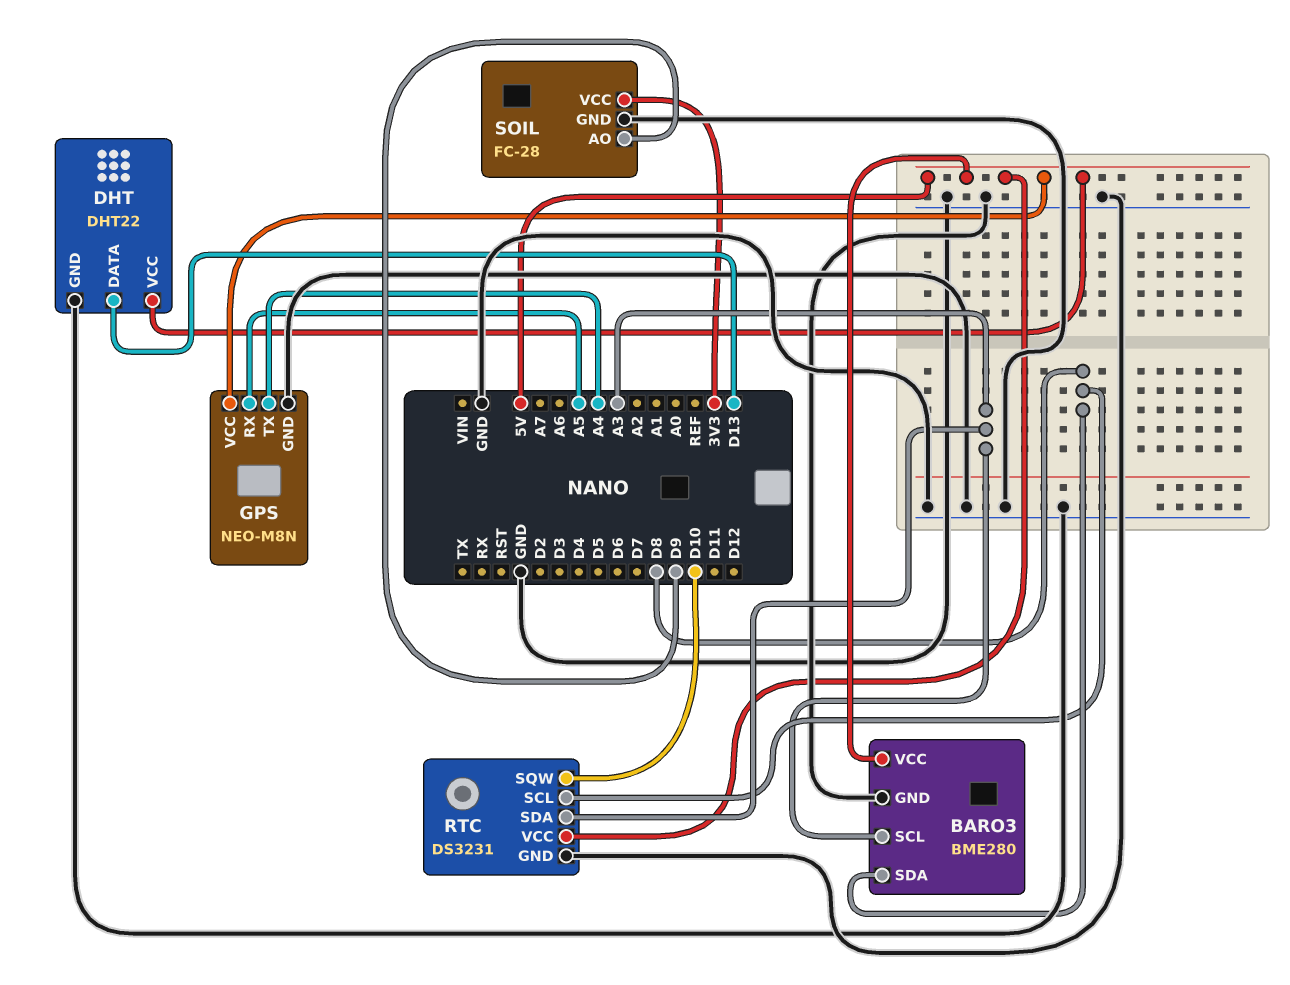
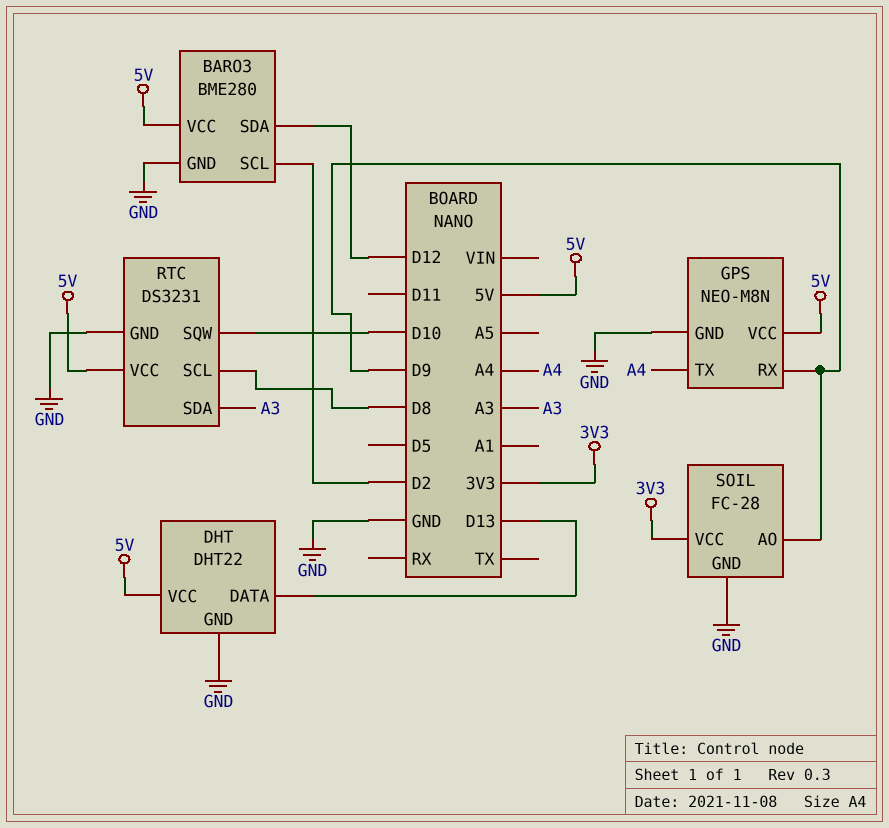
BARO3 pin SCL: A3 -> D2
BARO3 pin SDA: D8 -> D12
GPS pin RX: A5 -> D9

